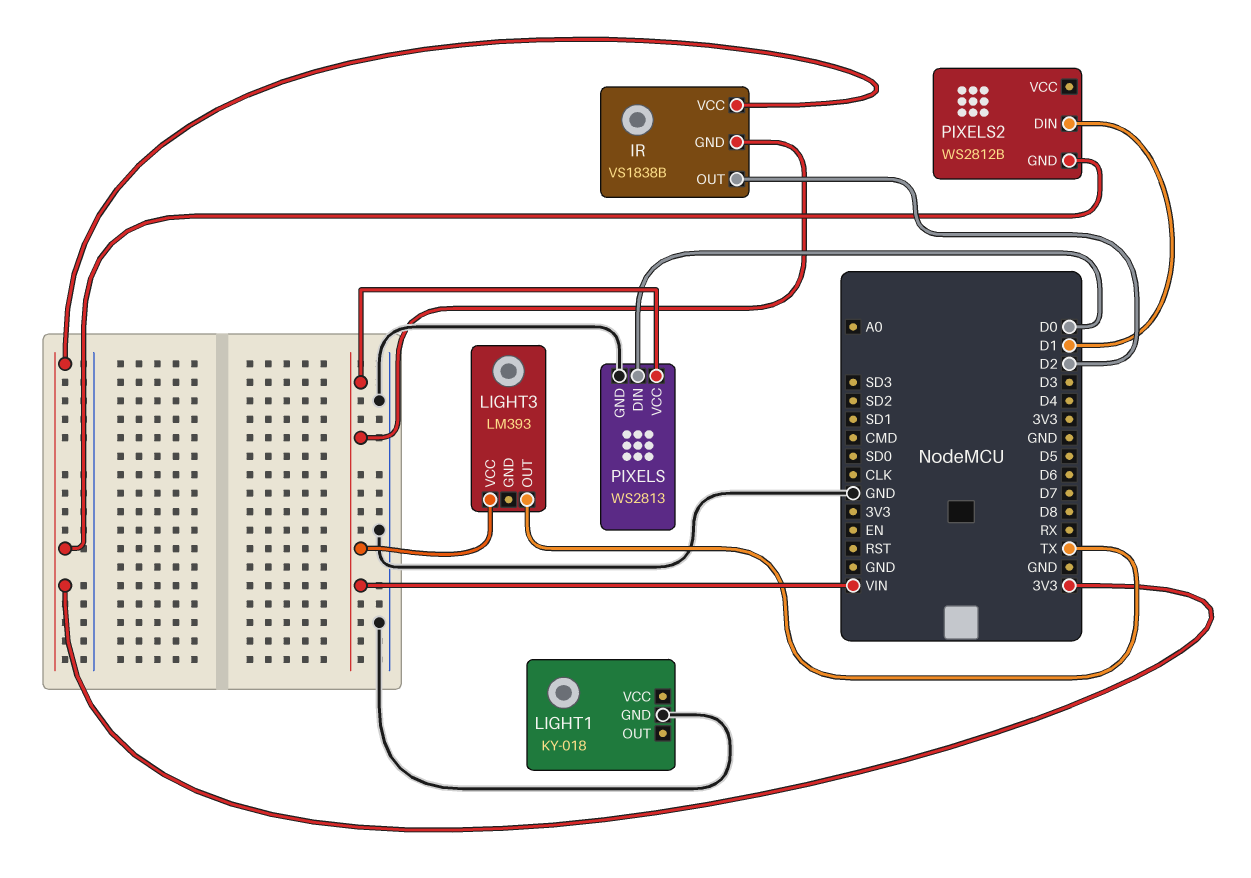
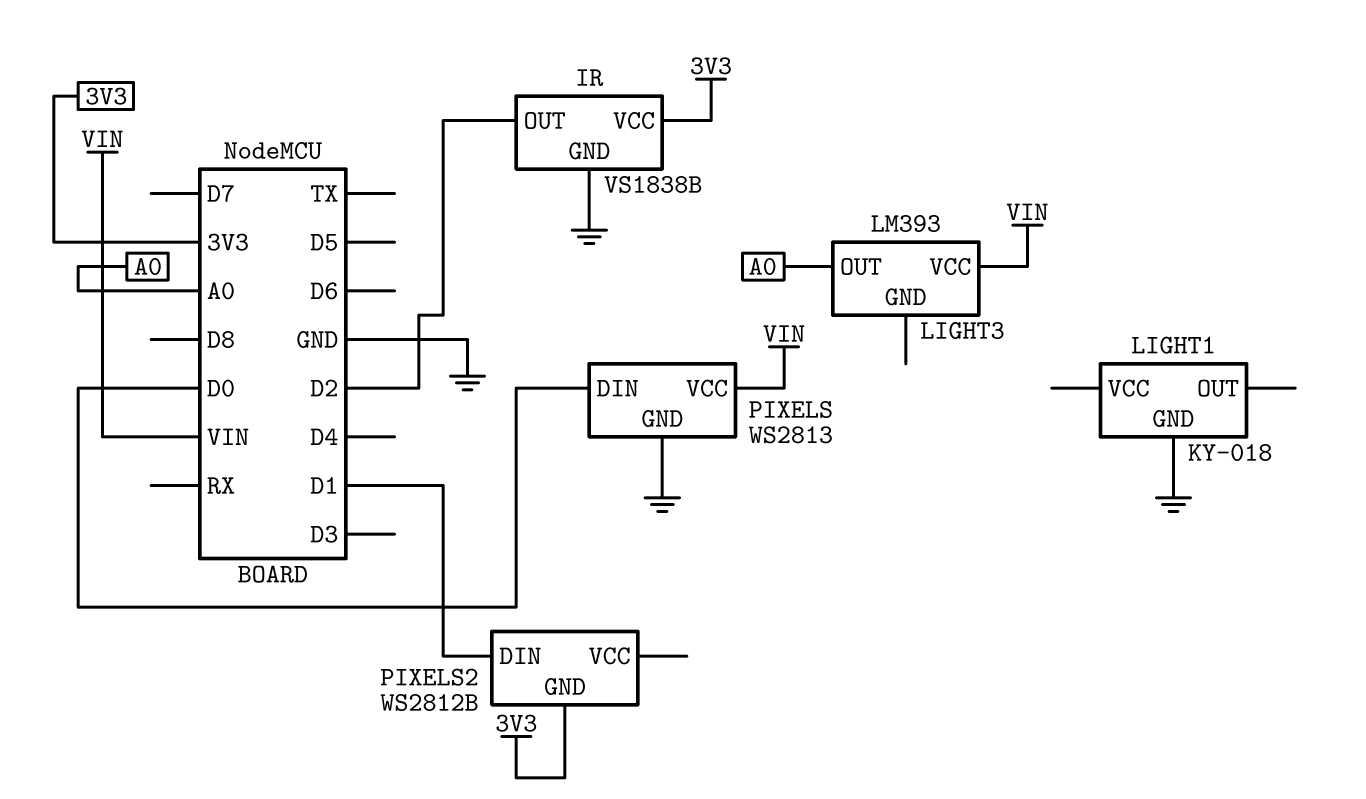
IR pin GND: VIN -> GND
LIGHT3 pin OUT: TX -> A0

